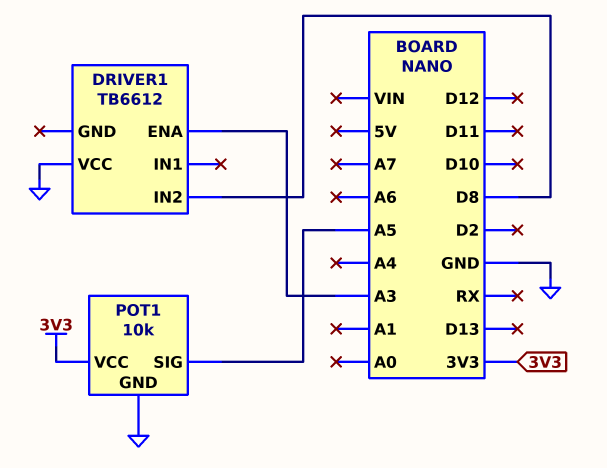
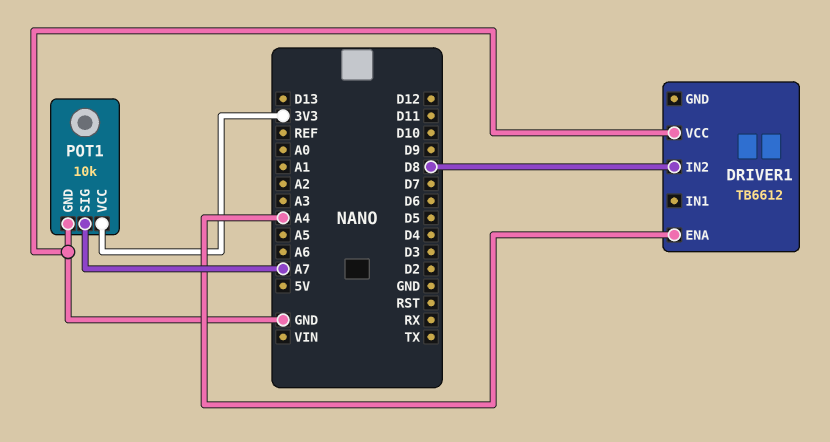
DRIVER1 pin ENA: A3 -> A4
POT1 pin SIG: A5 -> A7

